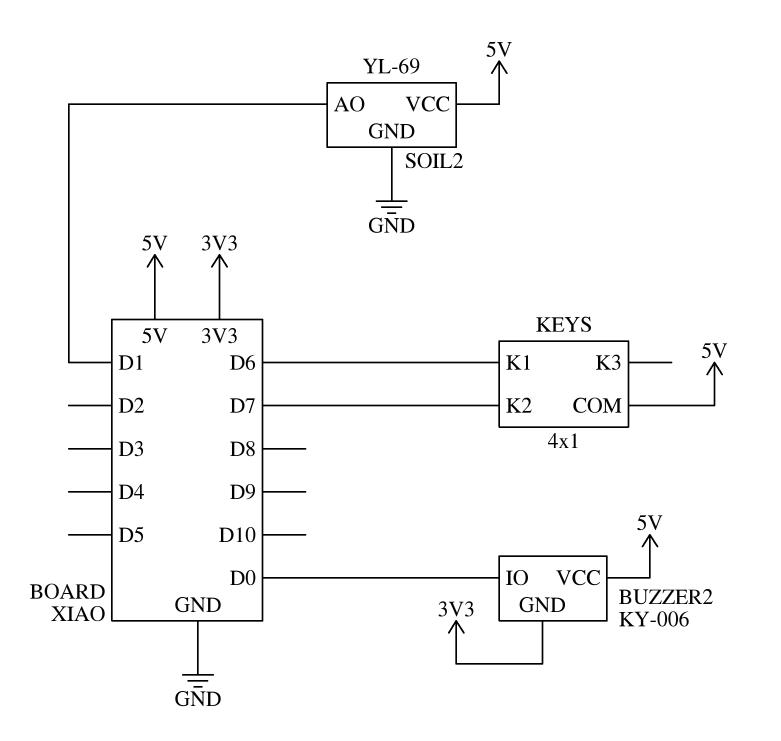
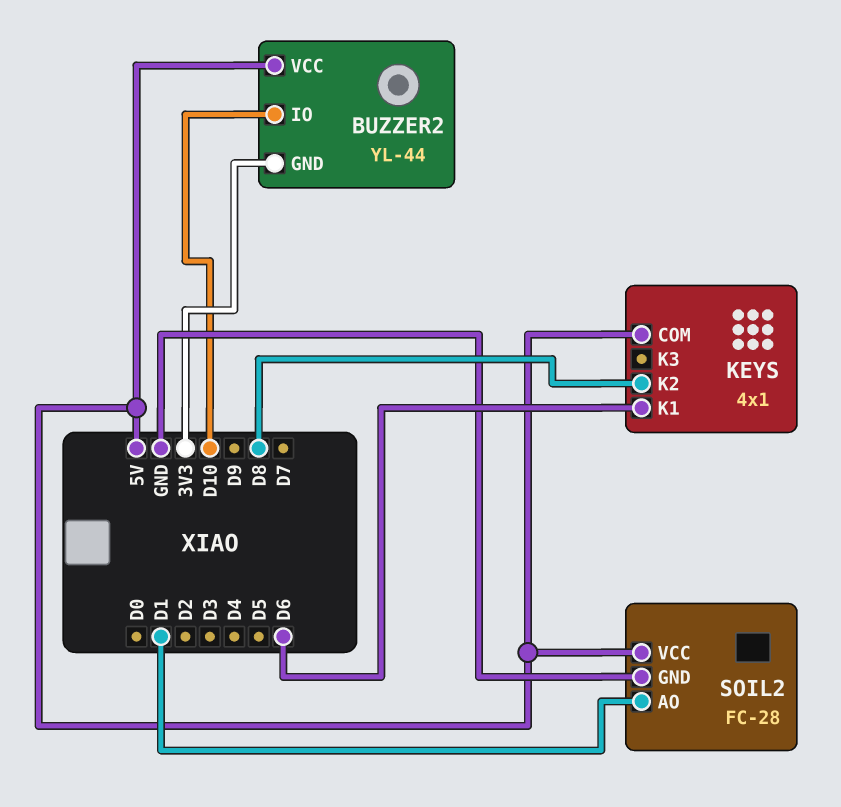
BUZZER2: KY-006 -> YL-44
BUZZER2 pin IO: D0 -> D10
KEYS pin K2: D7 -> D8
SOIL2: YL-69 -> FC-28

